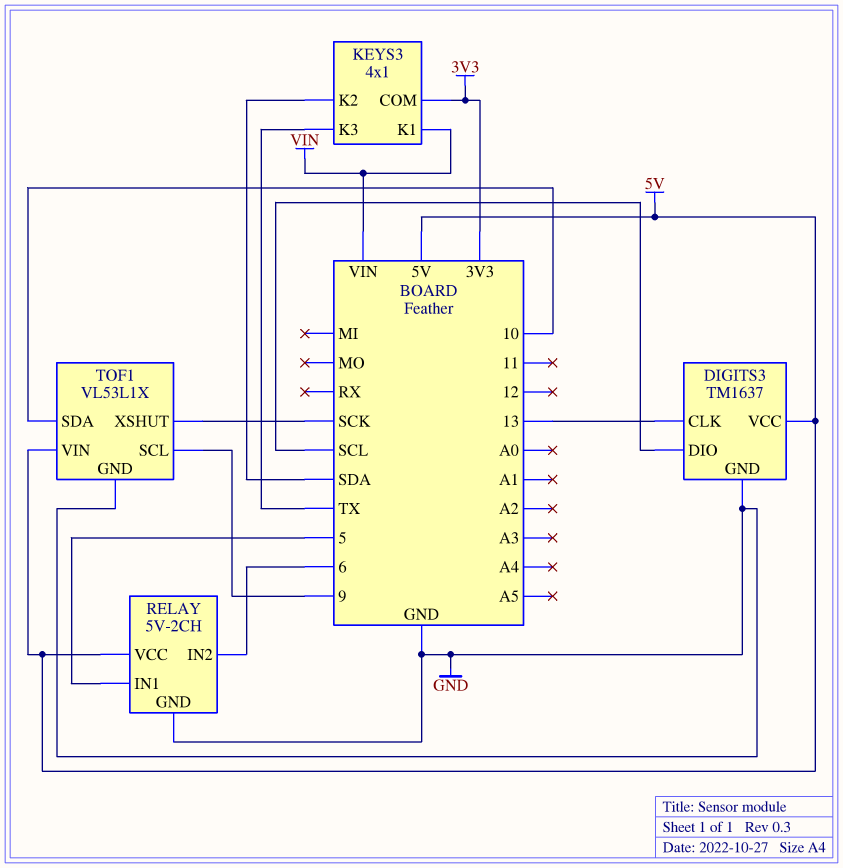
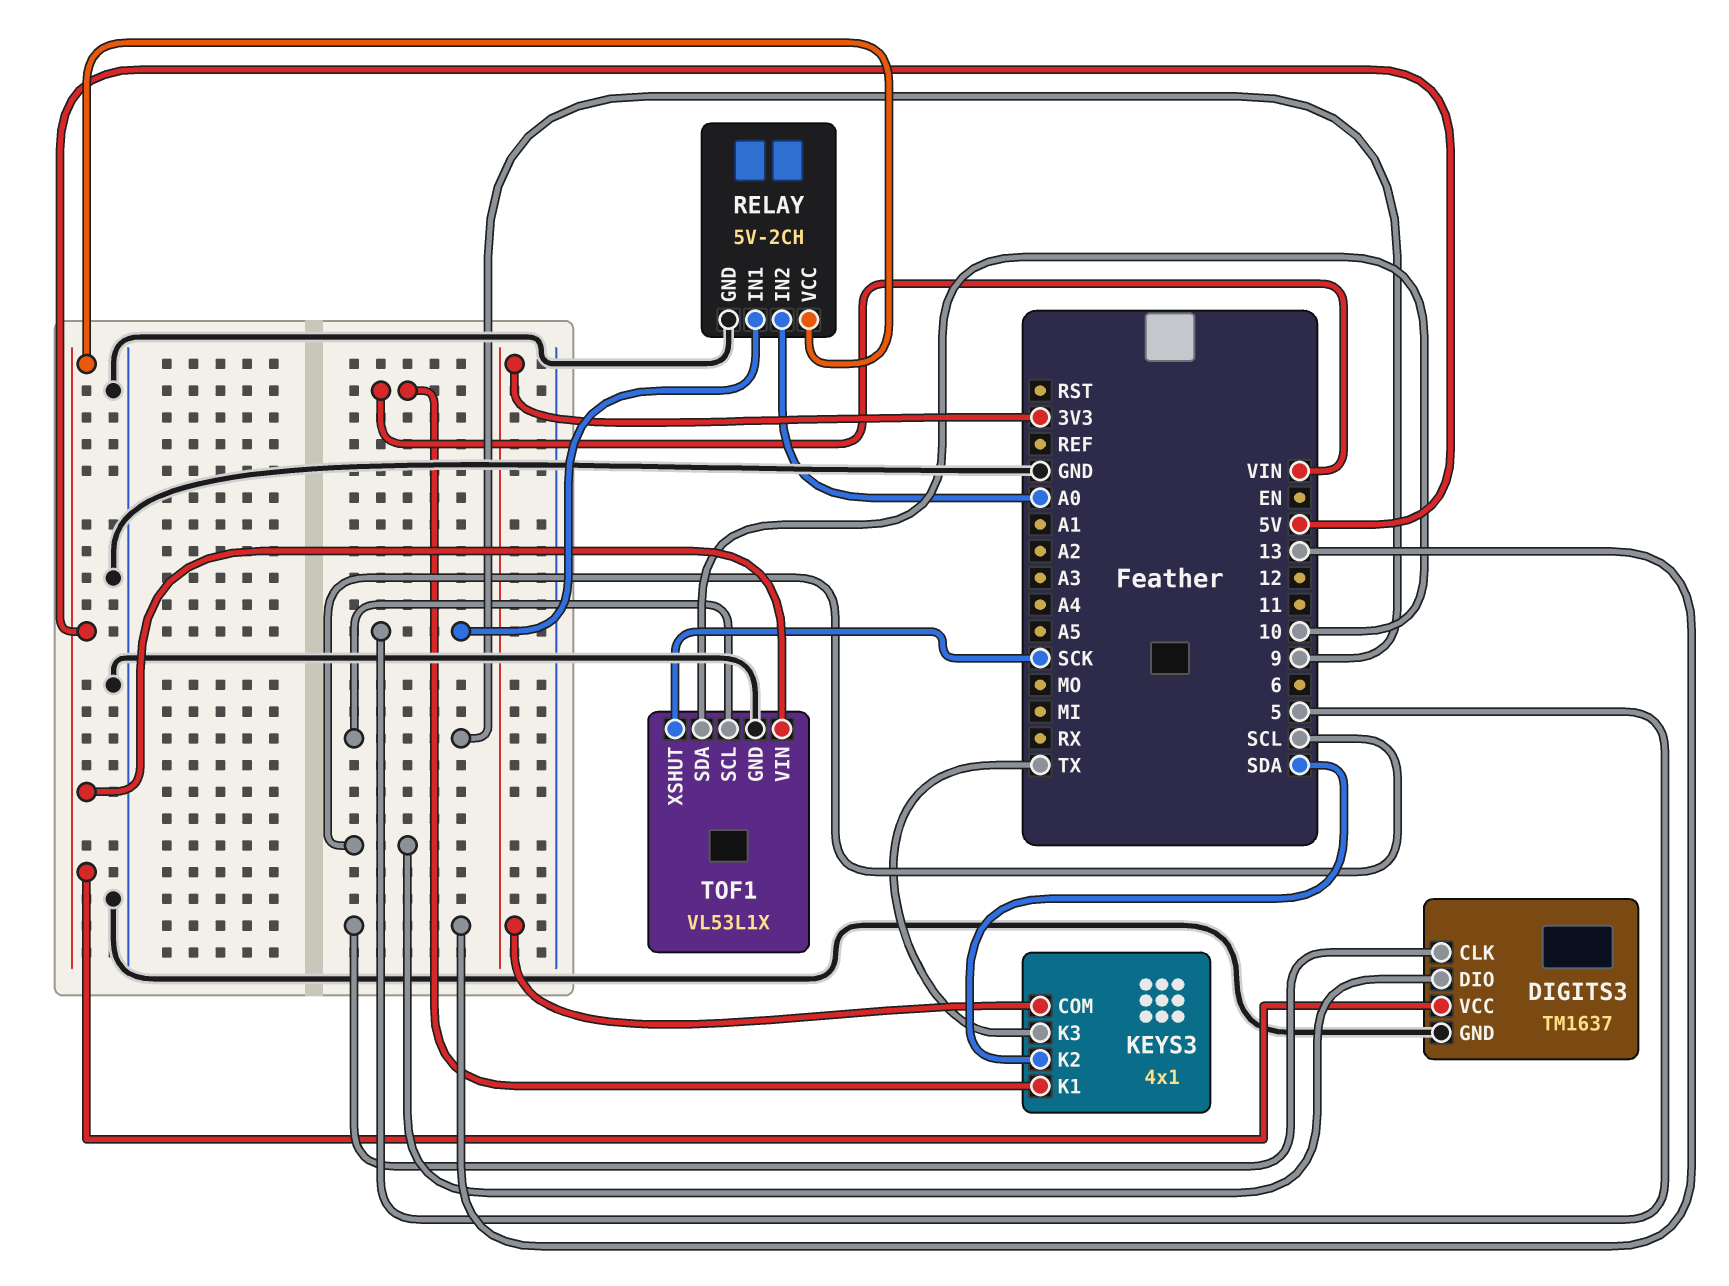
RELAY pin IN2: 6 -> A0

